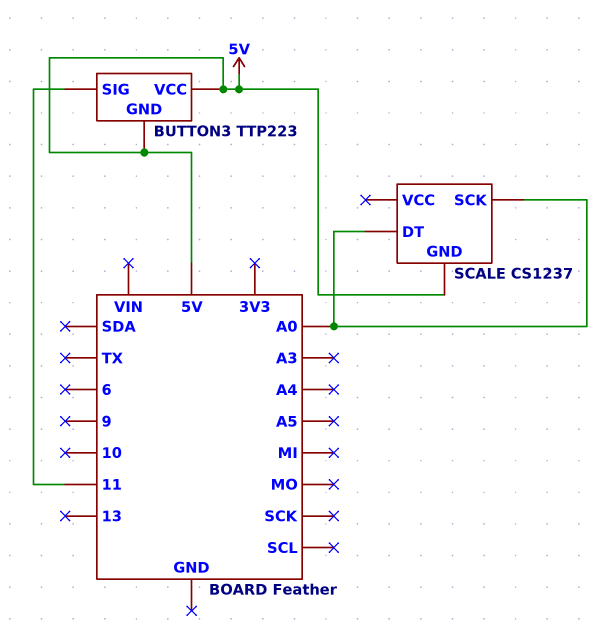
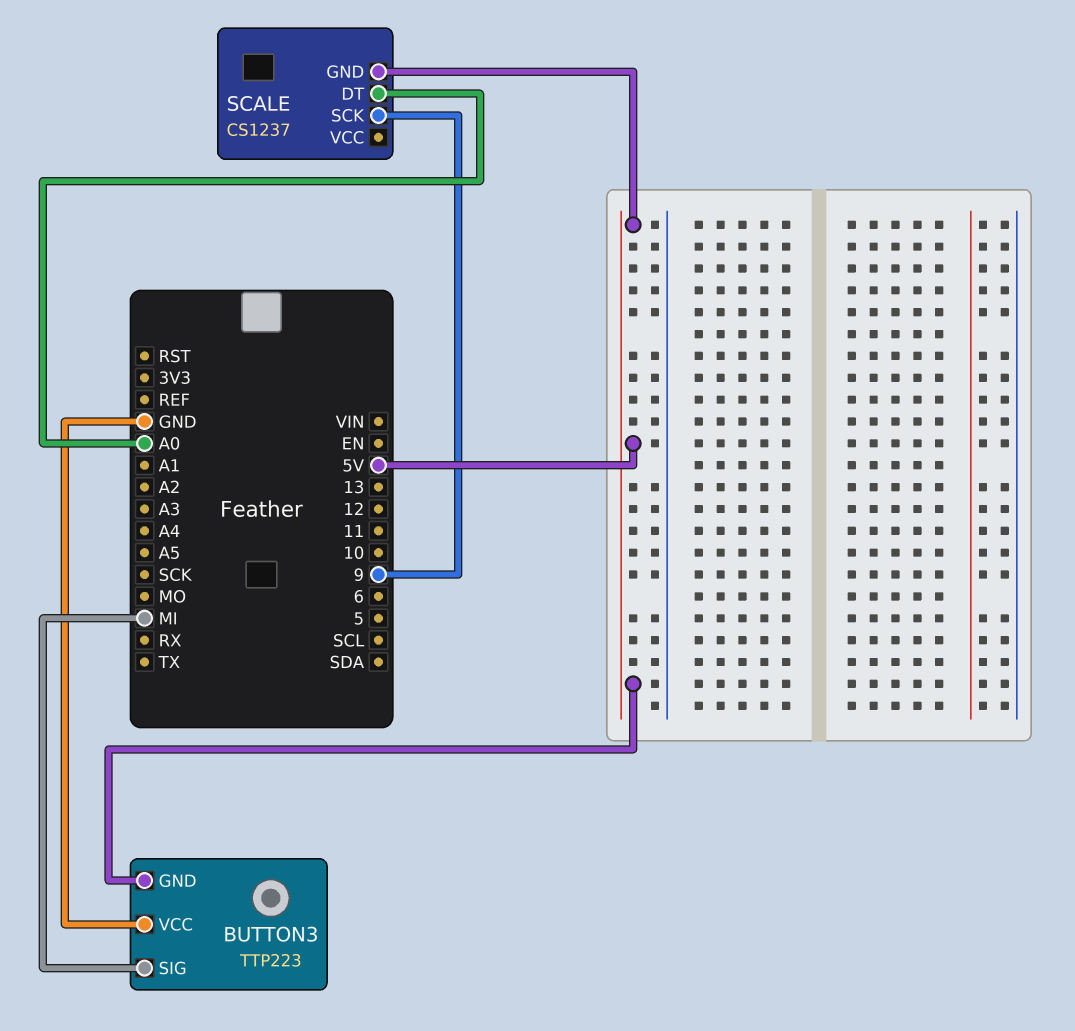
BUTTON3 pin SIG: 11 -> MI
BUTTON3 pin VCC: 5V -> GND
SCALE pin SCK: A0 -> 9

